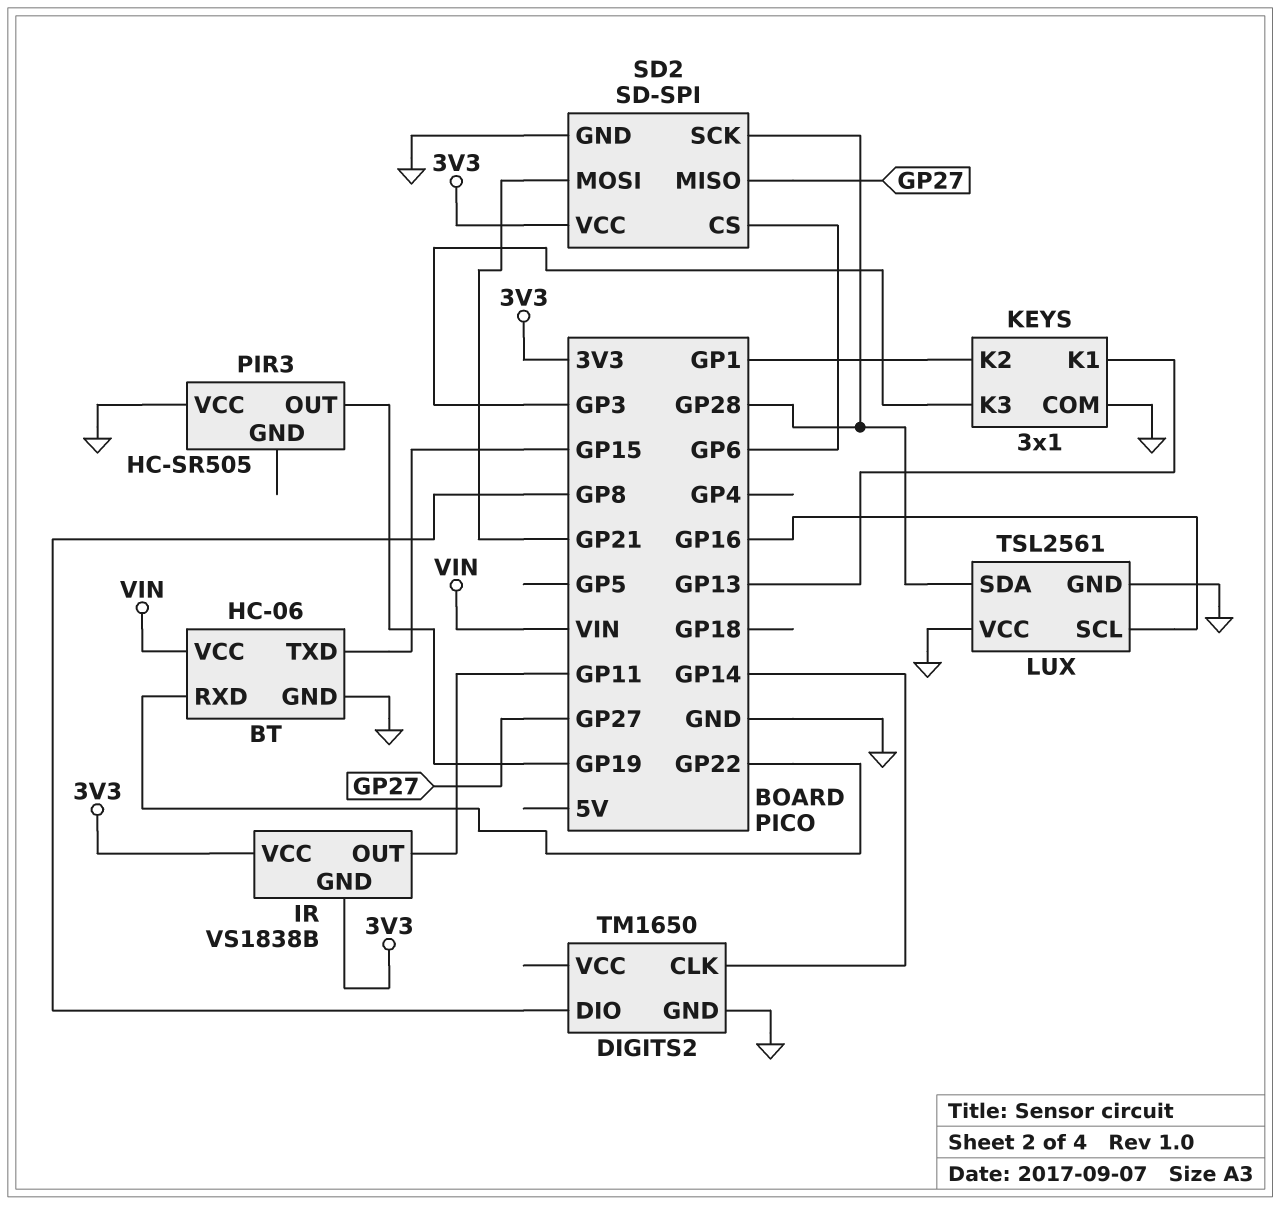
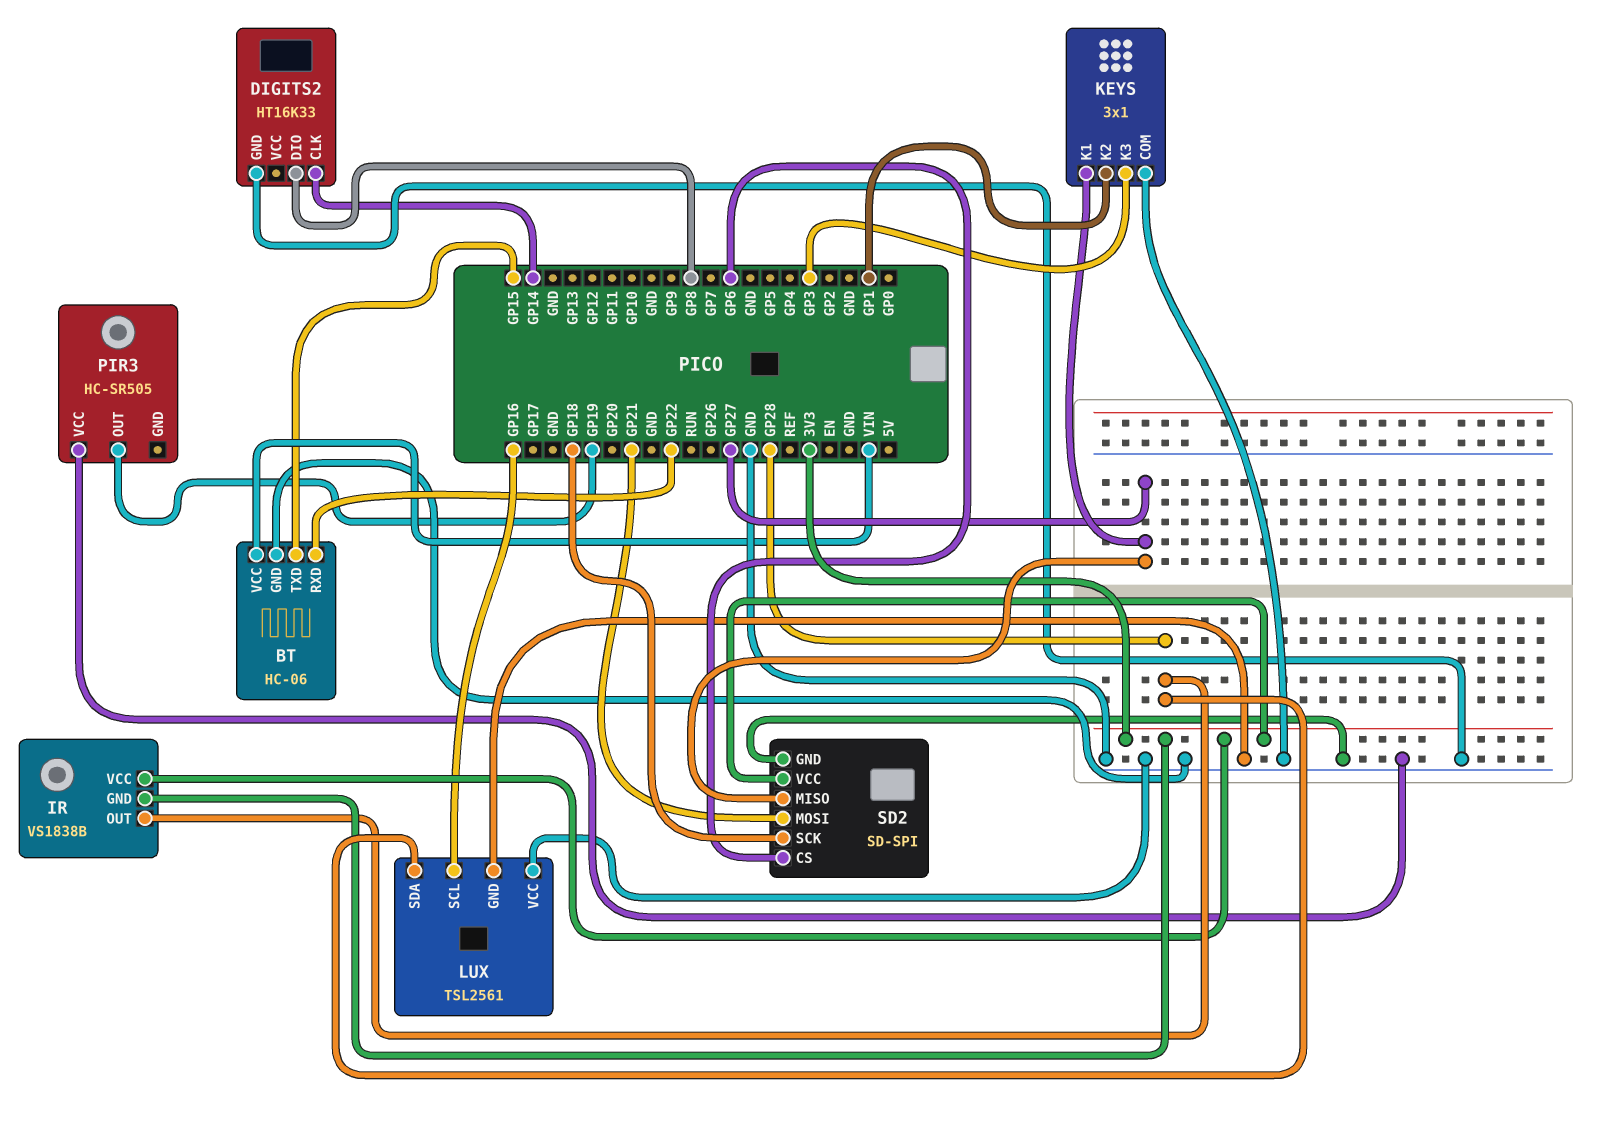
DIGITS2: TM1650 -> HT16K33
IR pin OUT: GP11 -> GP28
KEYS pin K1: GP13 -> GP27
SD2 pin SCK: GP28 -> GP18

